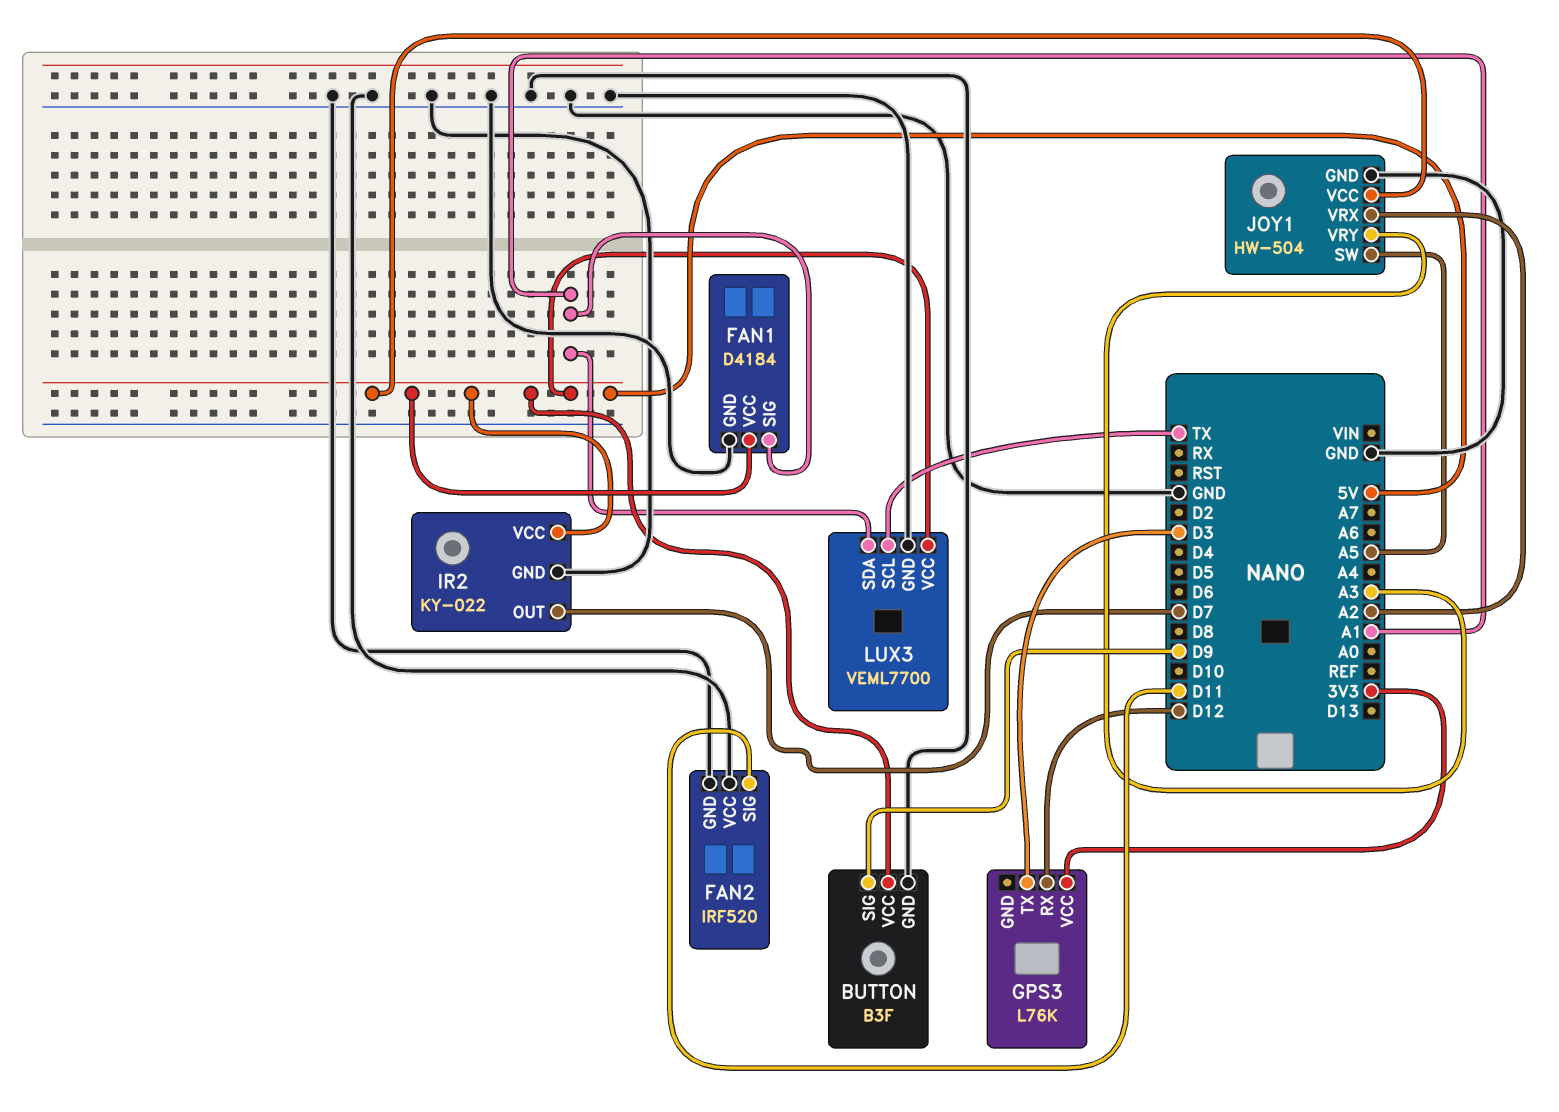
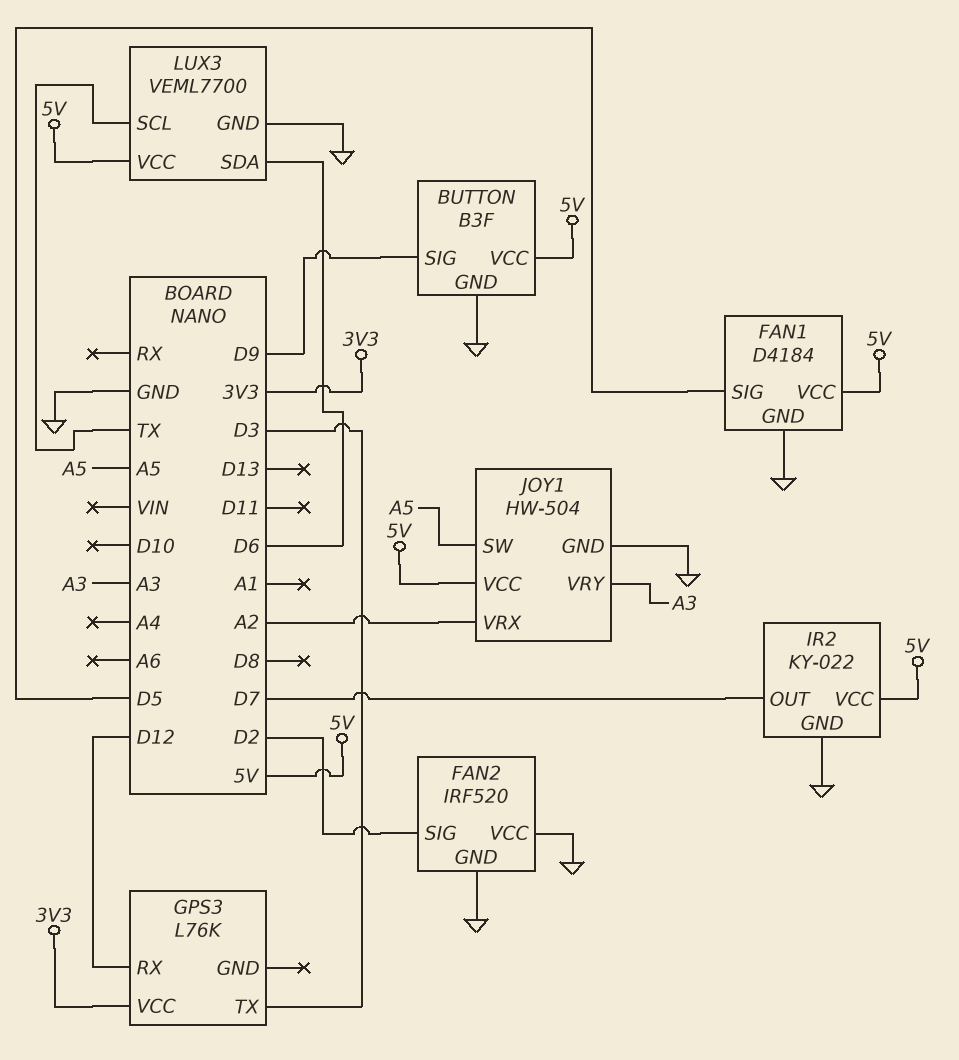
FAN1 pin SIG: A1 -> D5
FAN2 pin SIG: D11 -> D2
LUX3 pin SDA: A1 -> D6

